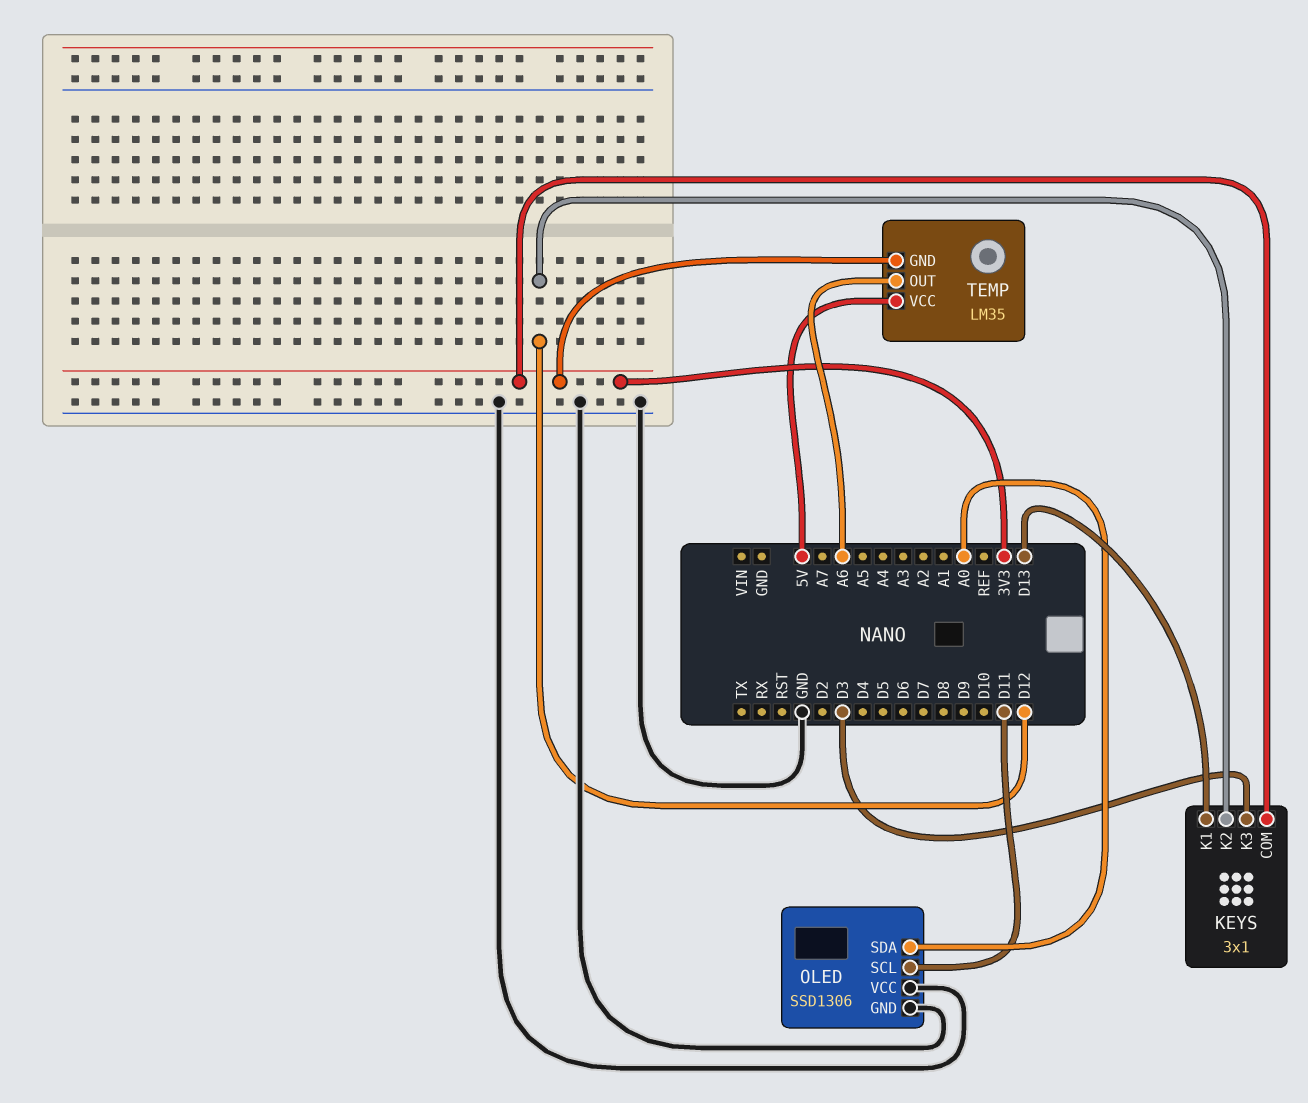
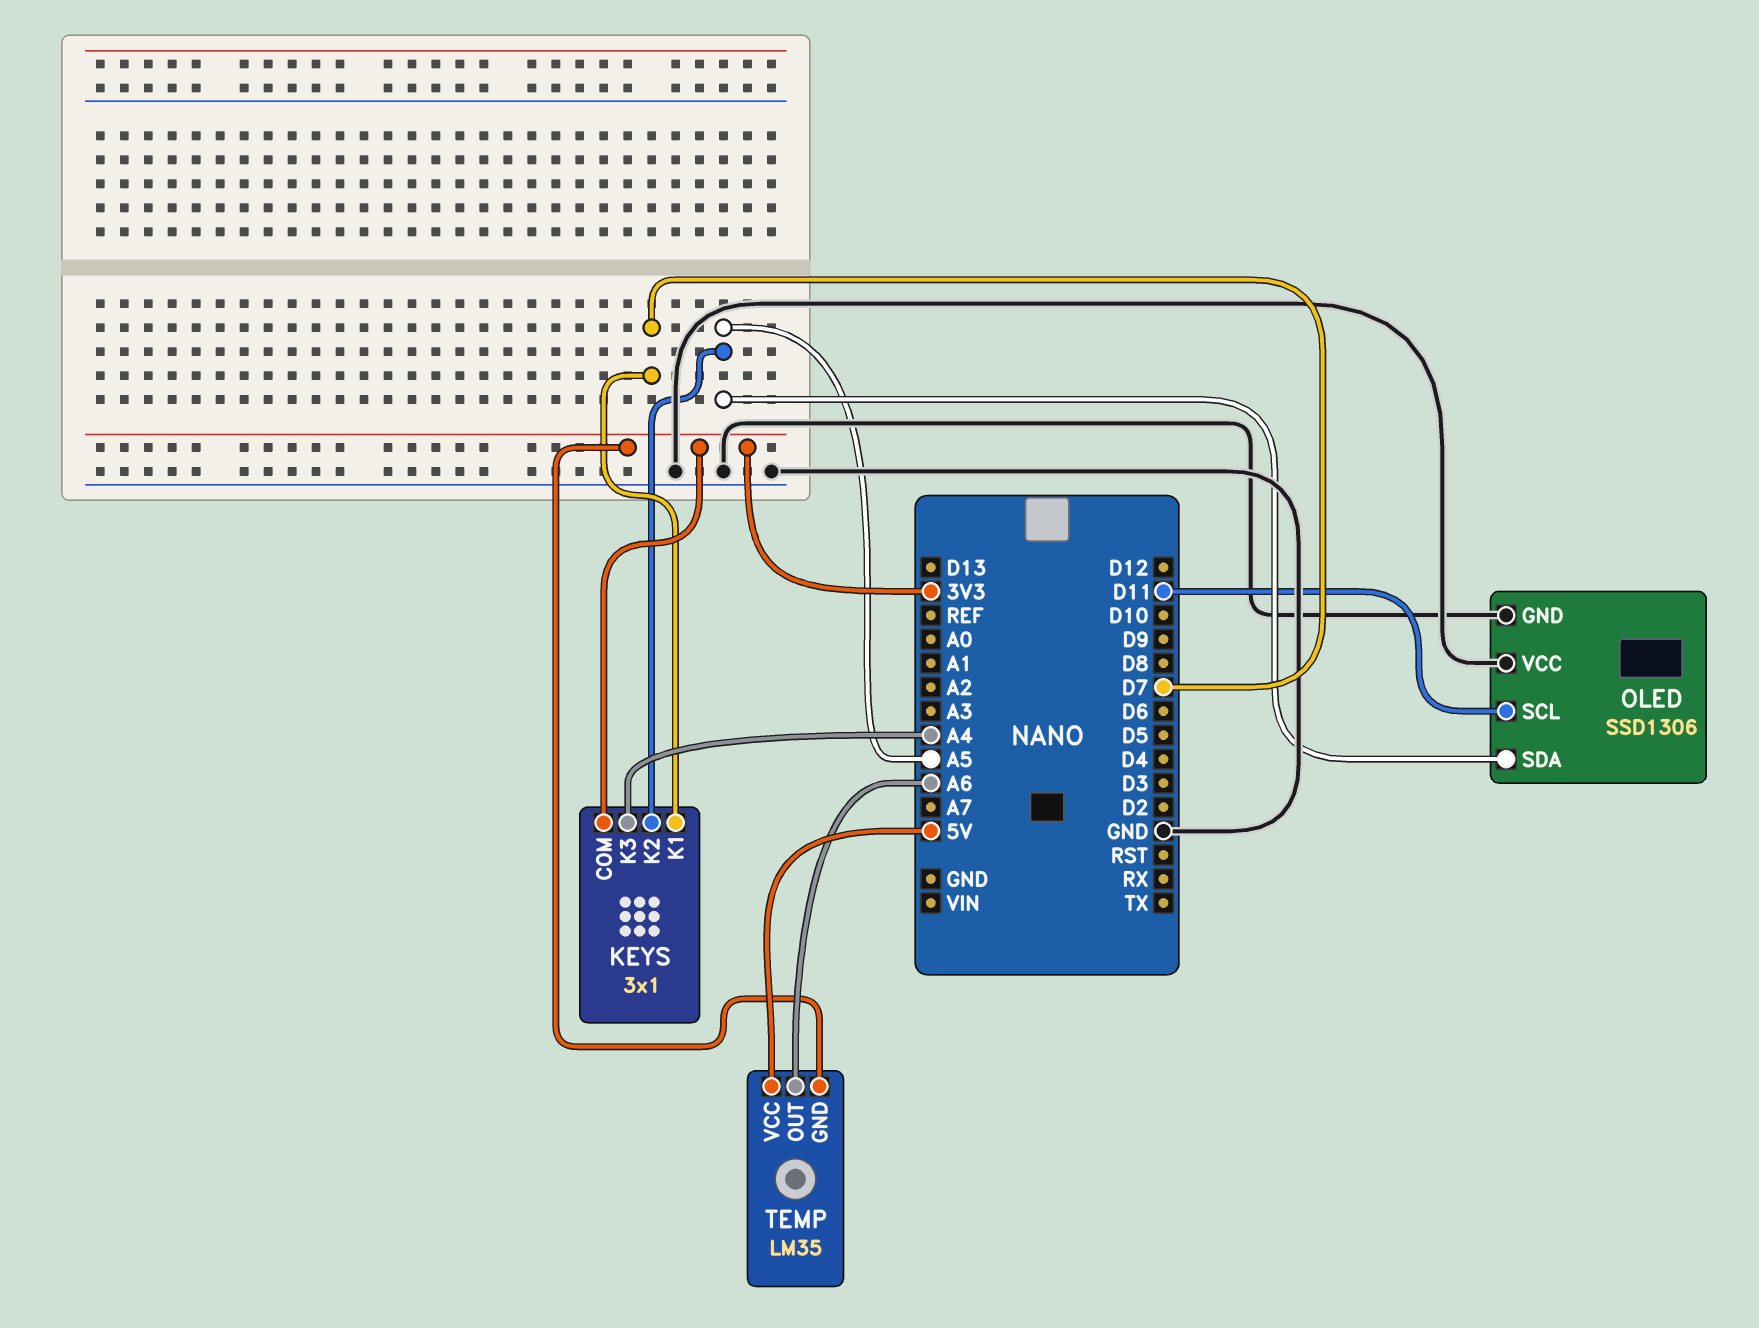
KEYS pin K1: D13 -> D7
KEYS pin K2: D12 -> A5
KEYS pin K3: D3 -> A4
OLED pin SDA: A0 -> A5

